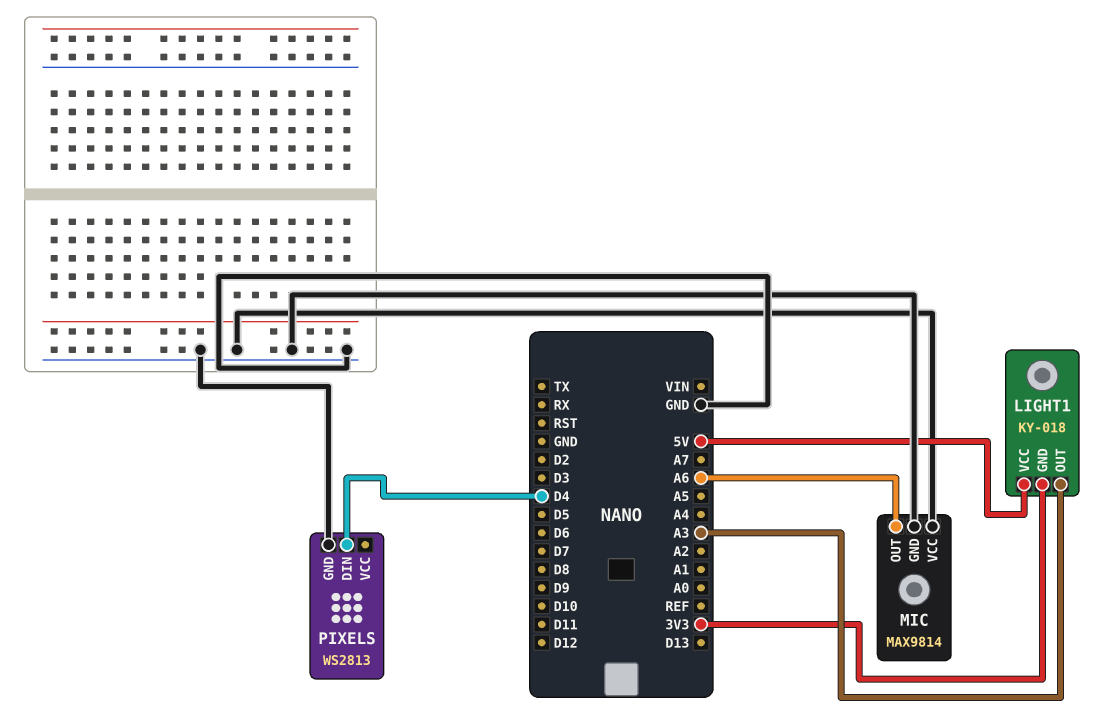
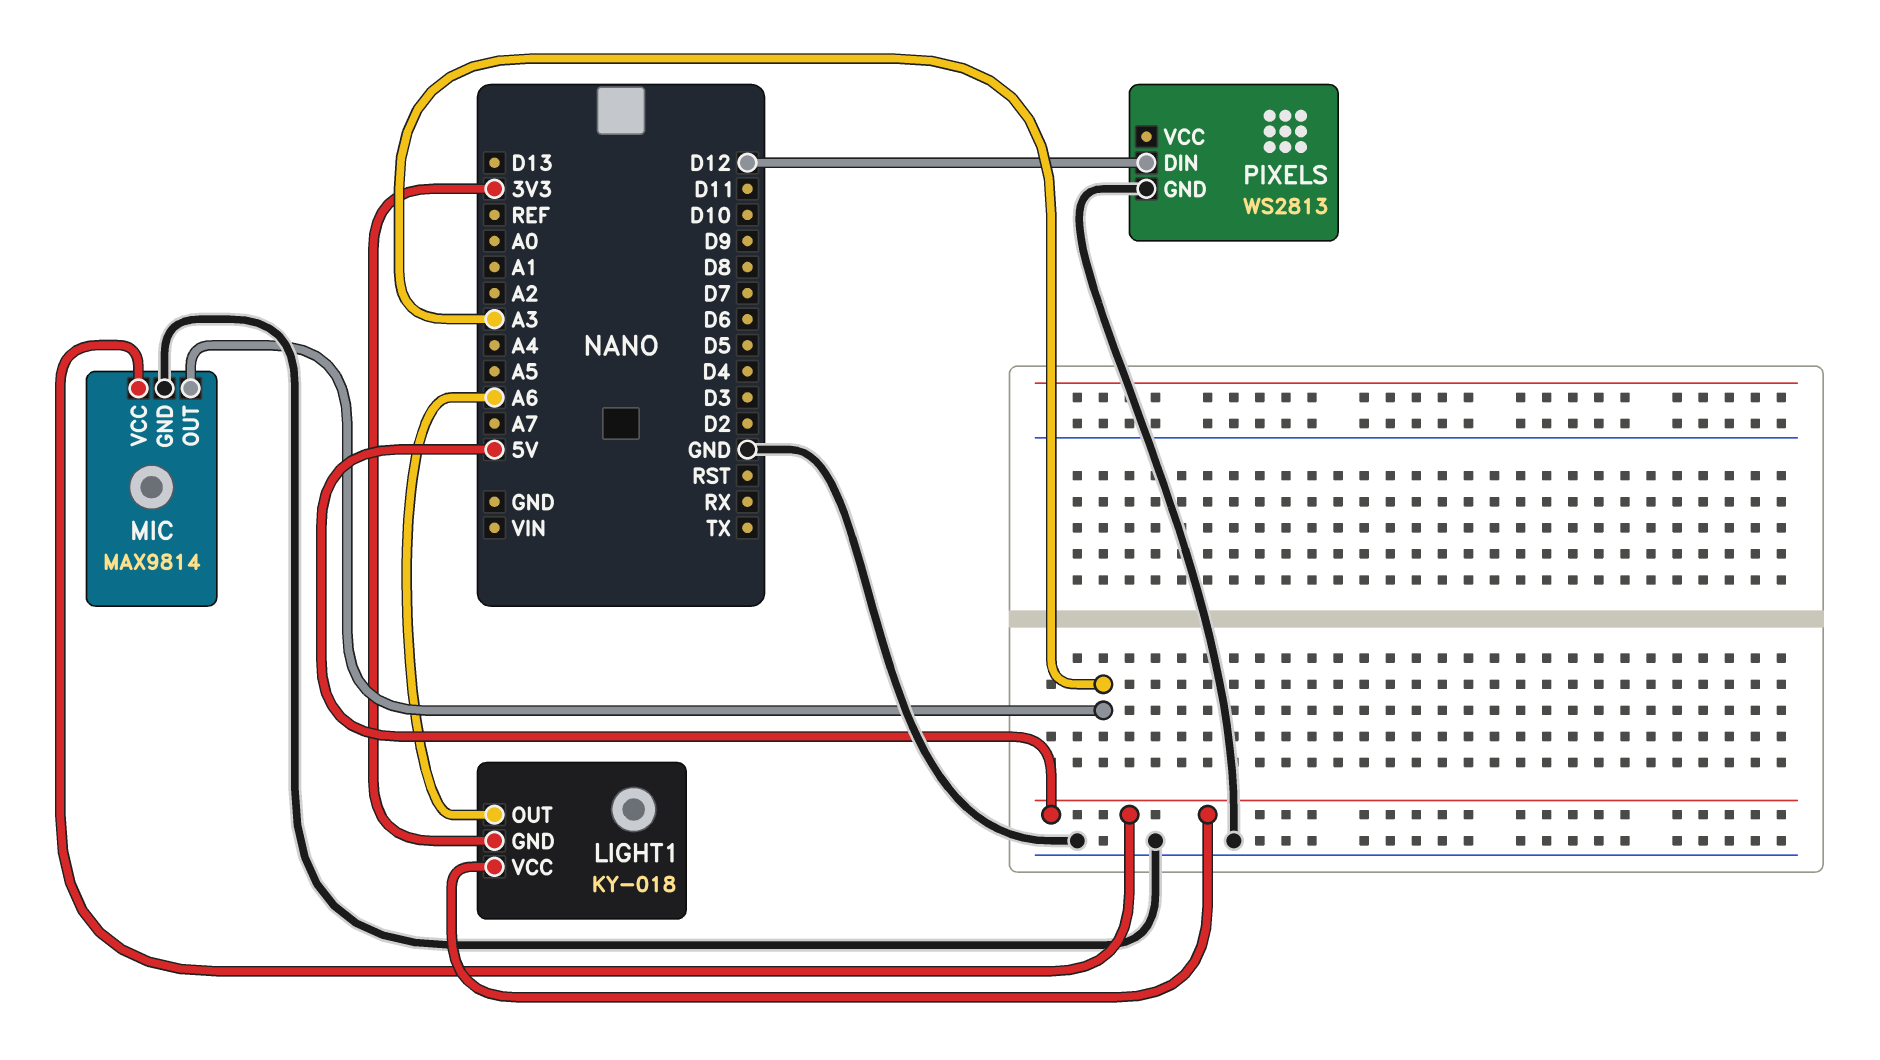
LIGHT1 pin OUT: A3 -> A6
MIC pin OUT: A6 -> A3
MIC pin VCC: GND -> 5V
PIXELS pin DIN: D4 -> D12

